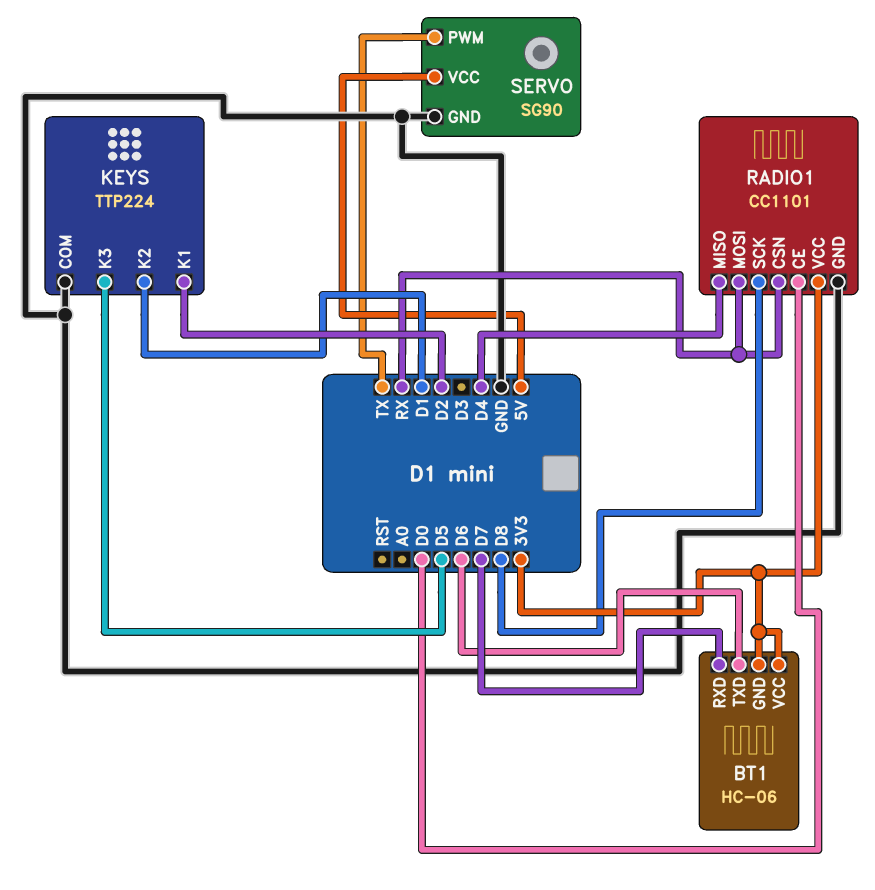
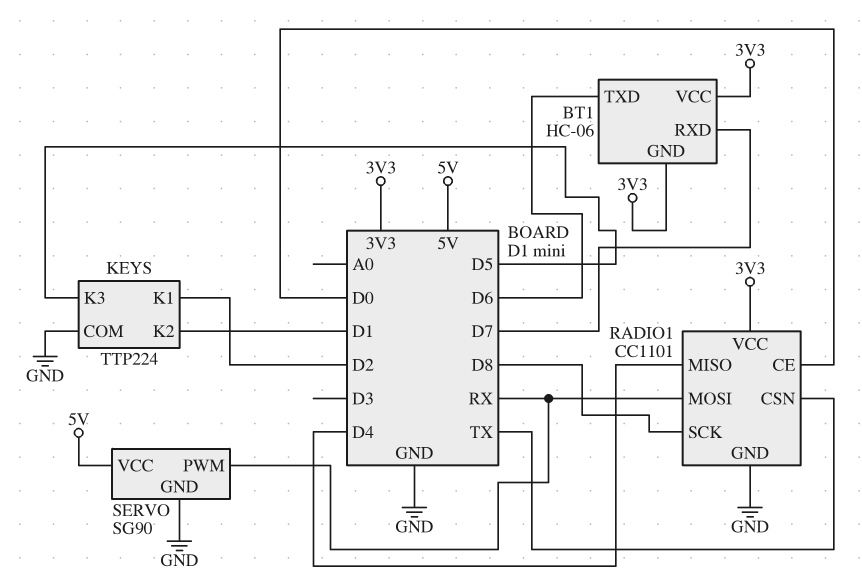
RADIO1 pin CSN: RX -> TX
SERVO pin PWM: TX -> RX

